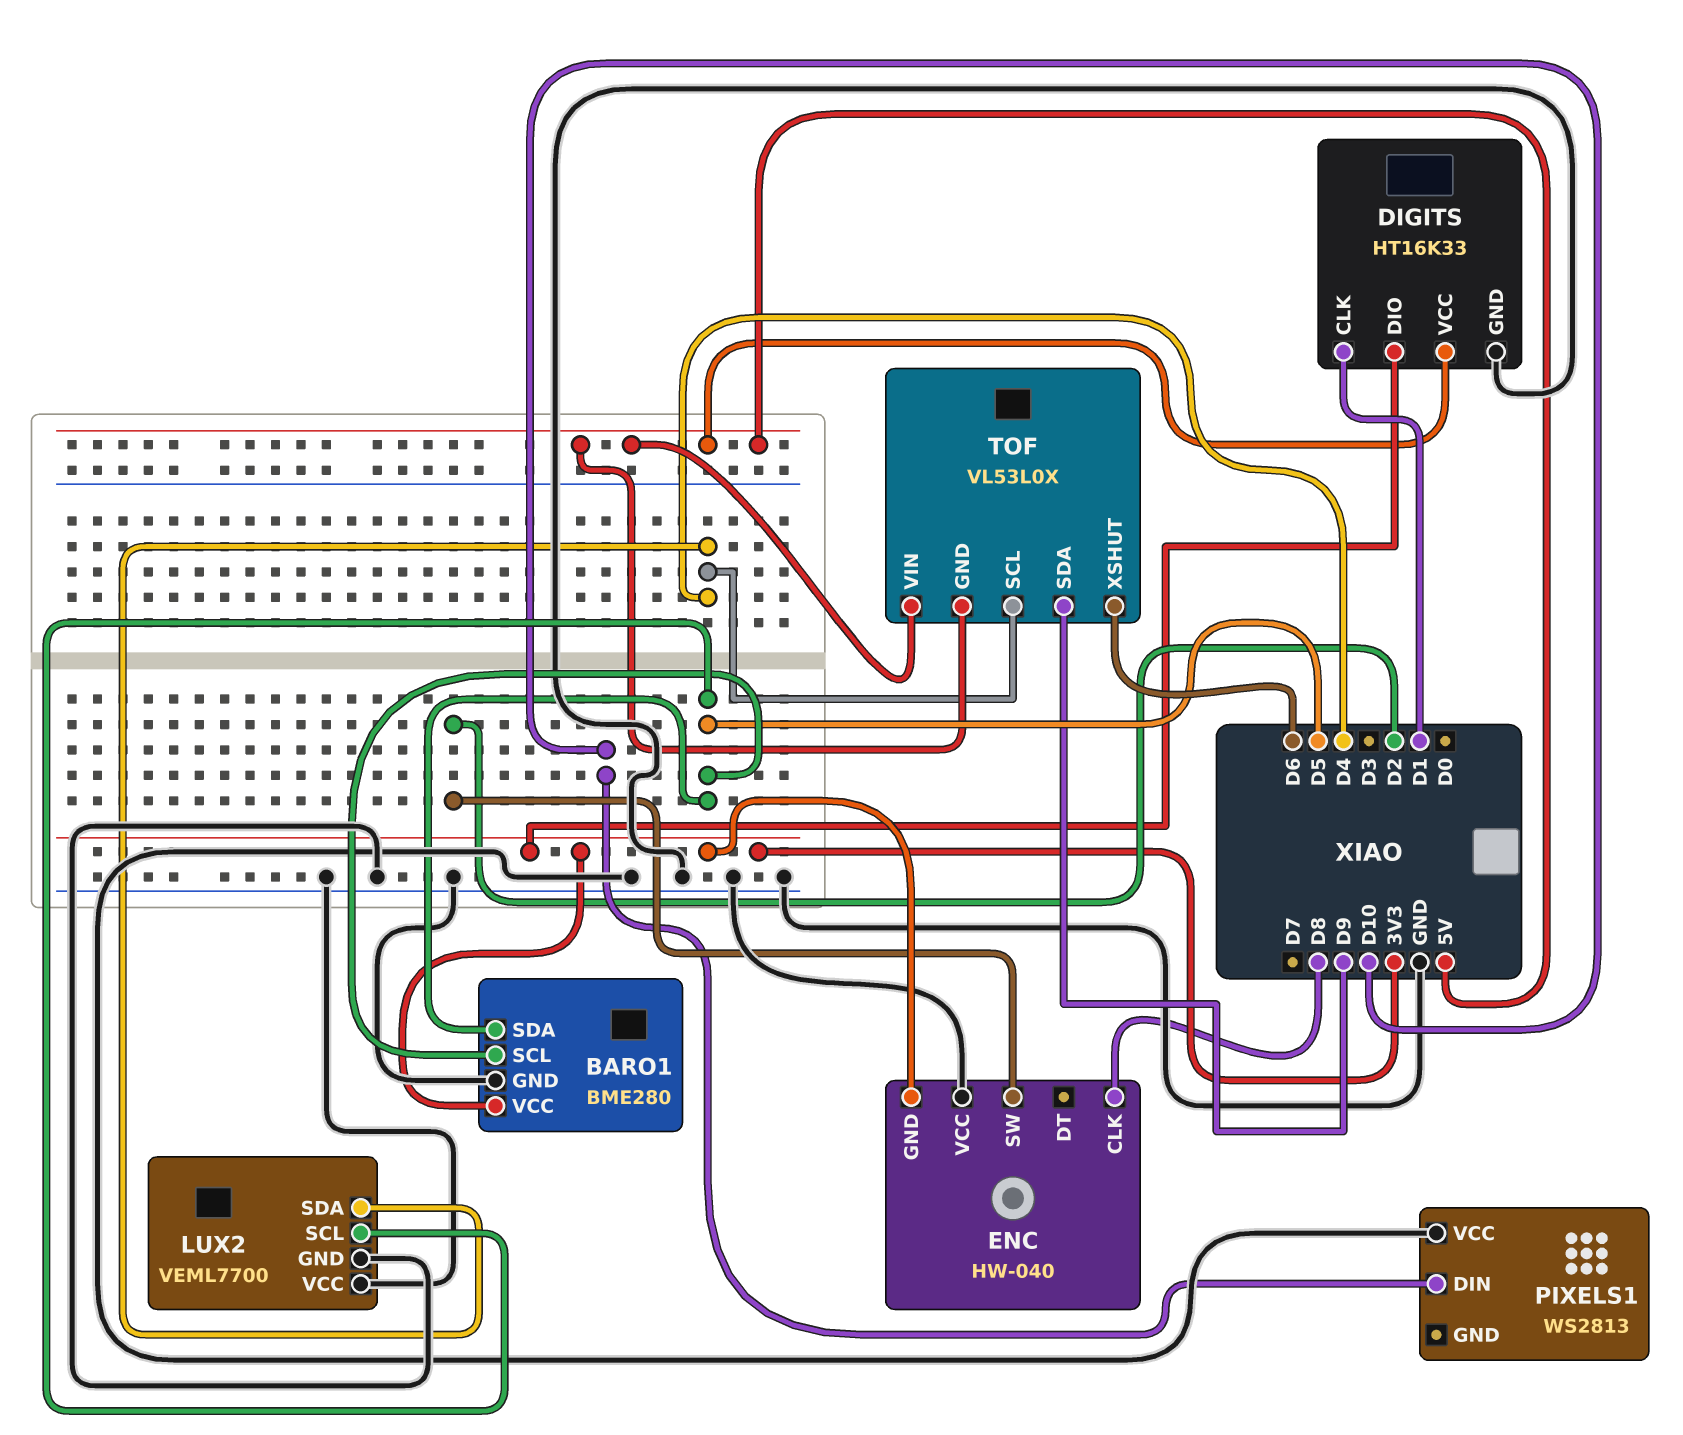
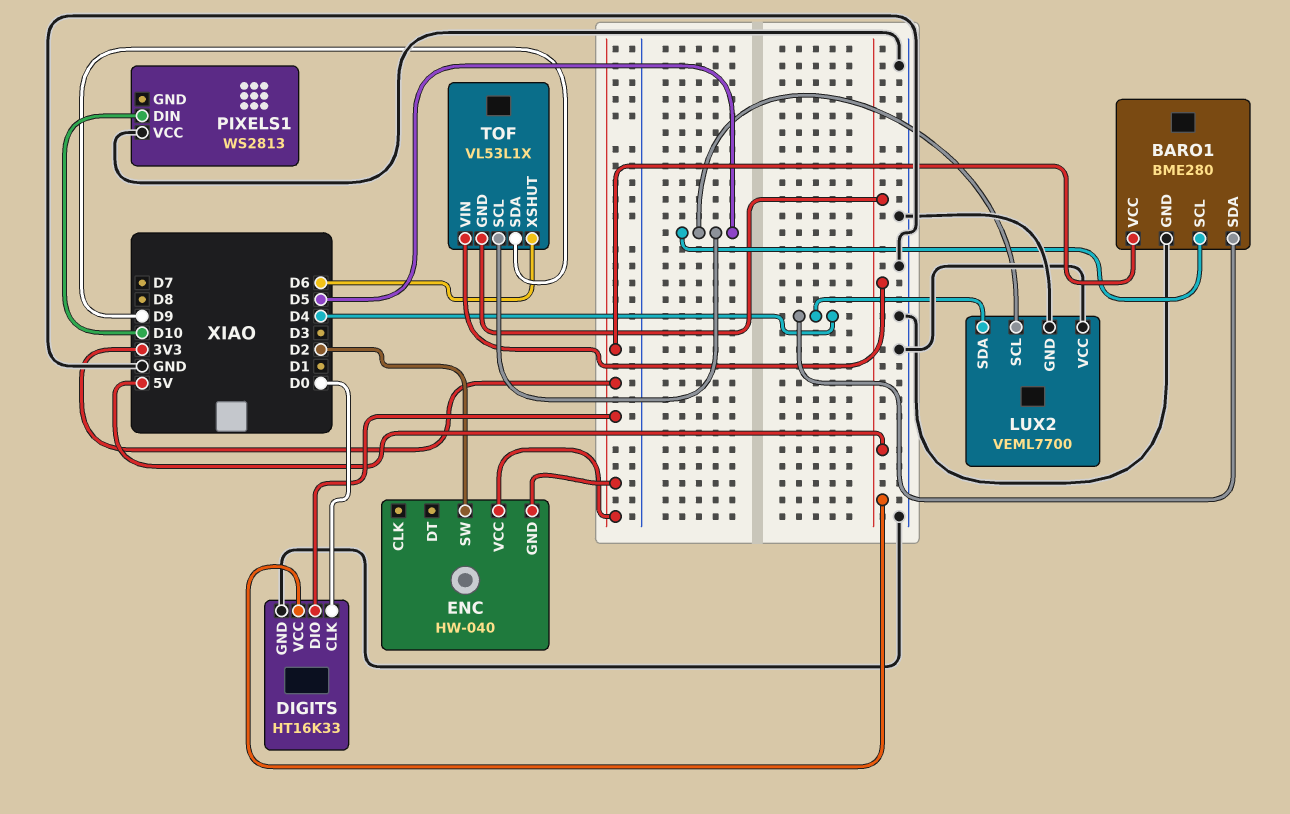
BARO1 pin SDA: D5 -> D4
DIGITS pin CLK: D1 -> D0
ENC pin CLK: D8 -> none
ENC pin VCC: GND -> 3V3
TOF: VL53L0X -> VL53L1X
TOF pin SCL: D4 -> D5

